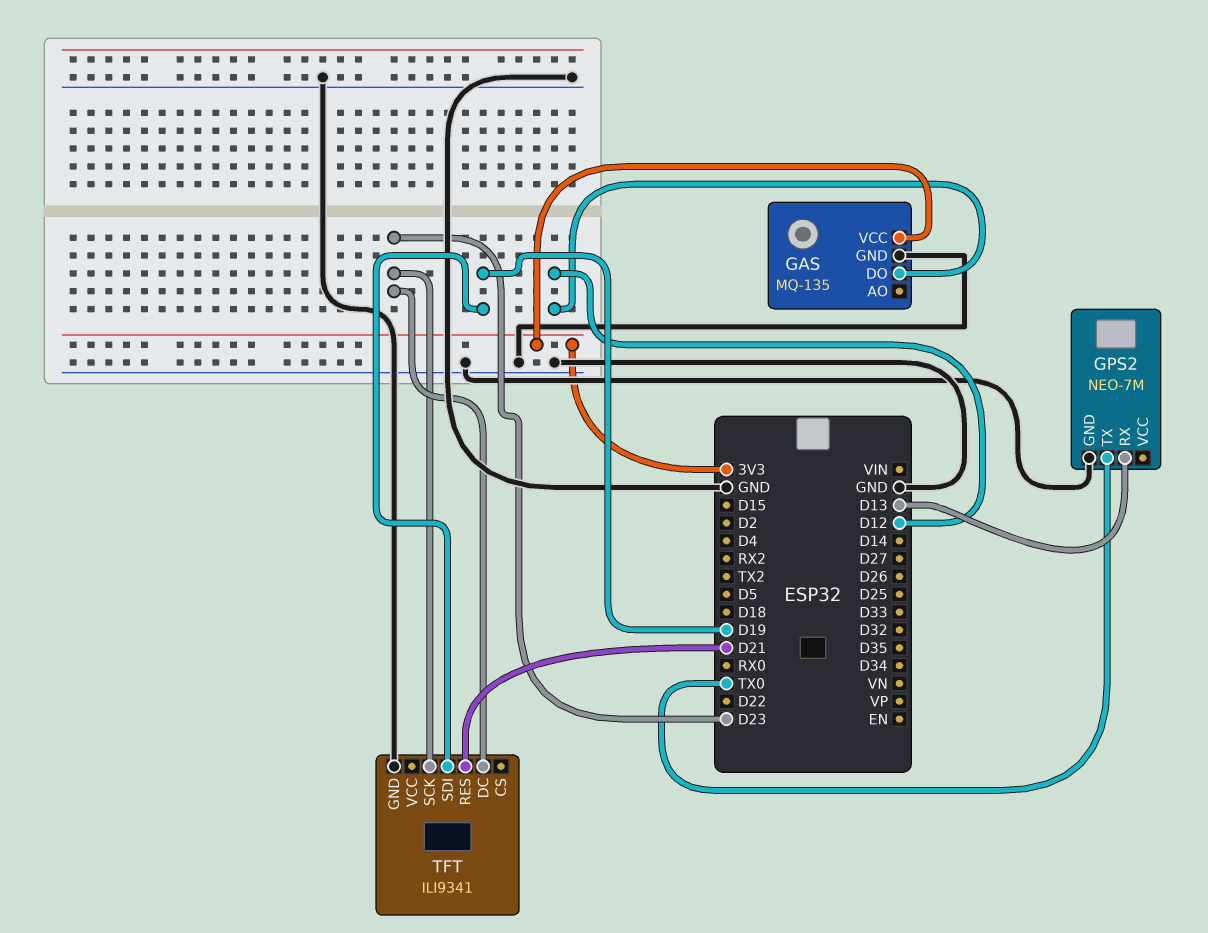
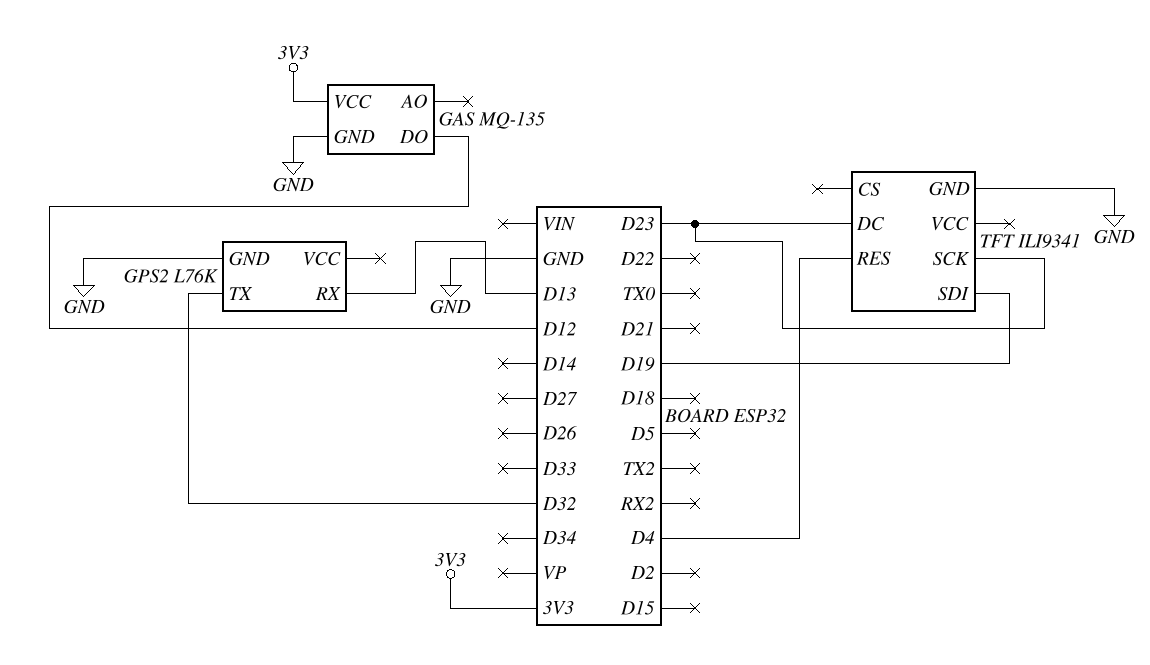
GPS2: NEO-7M -> L76K
GPS2 pin TX: TX0 -> D32
TFT pin RES: D21 -> D4

